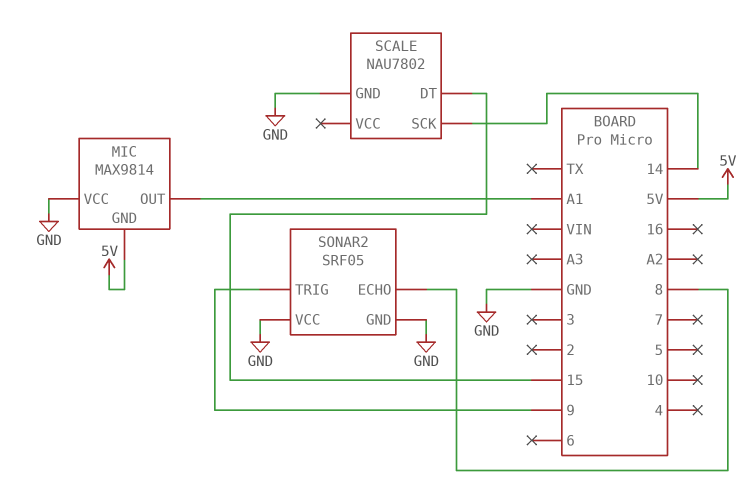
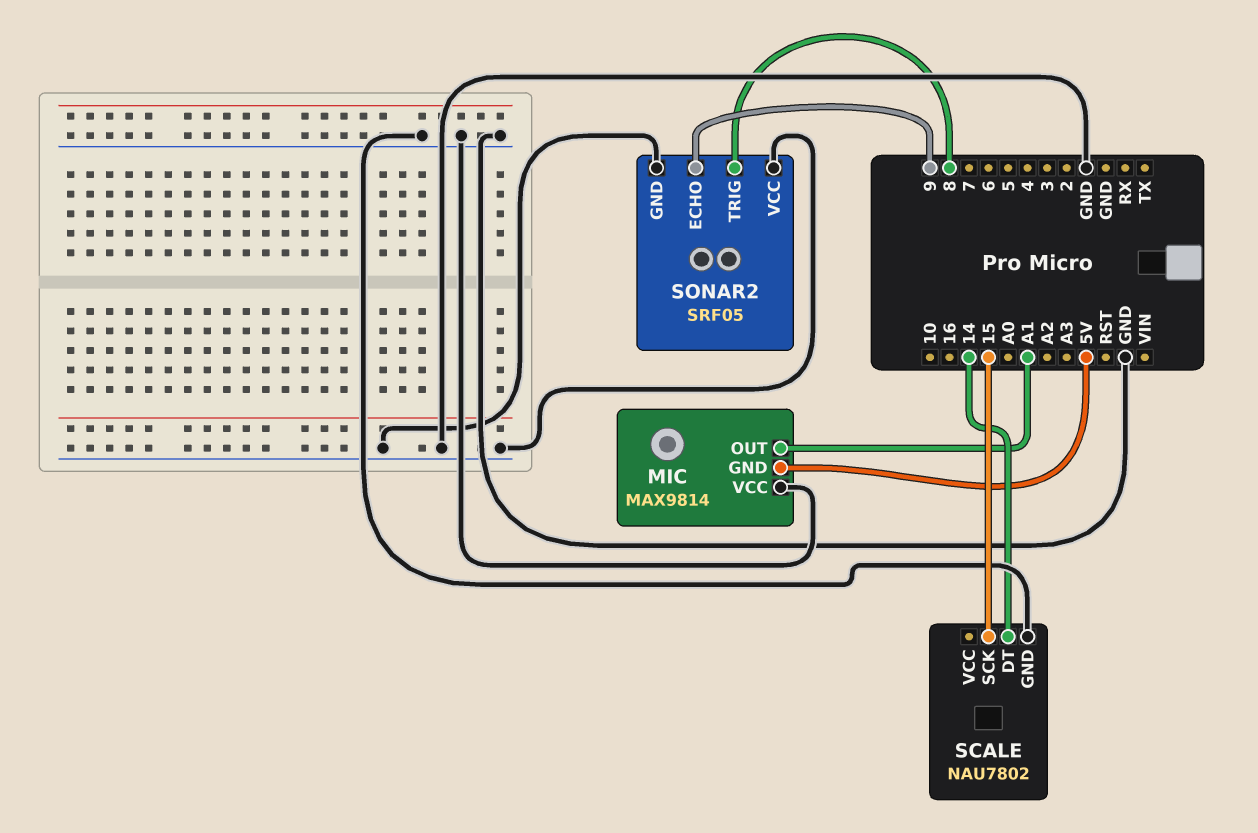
SCALE pin DT: 15 -> 14
SCALE pin SCK: 14 -> 15
SONAR2 pin ECHO: 8 -> 9
SONAR2 pin TRIG: 9 -> 8

